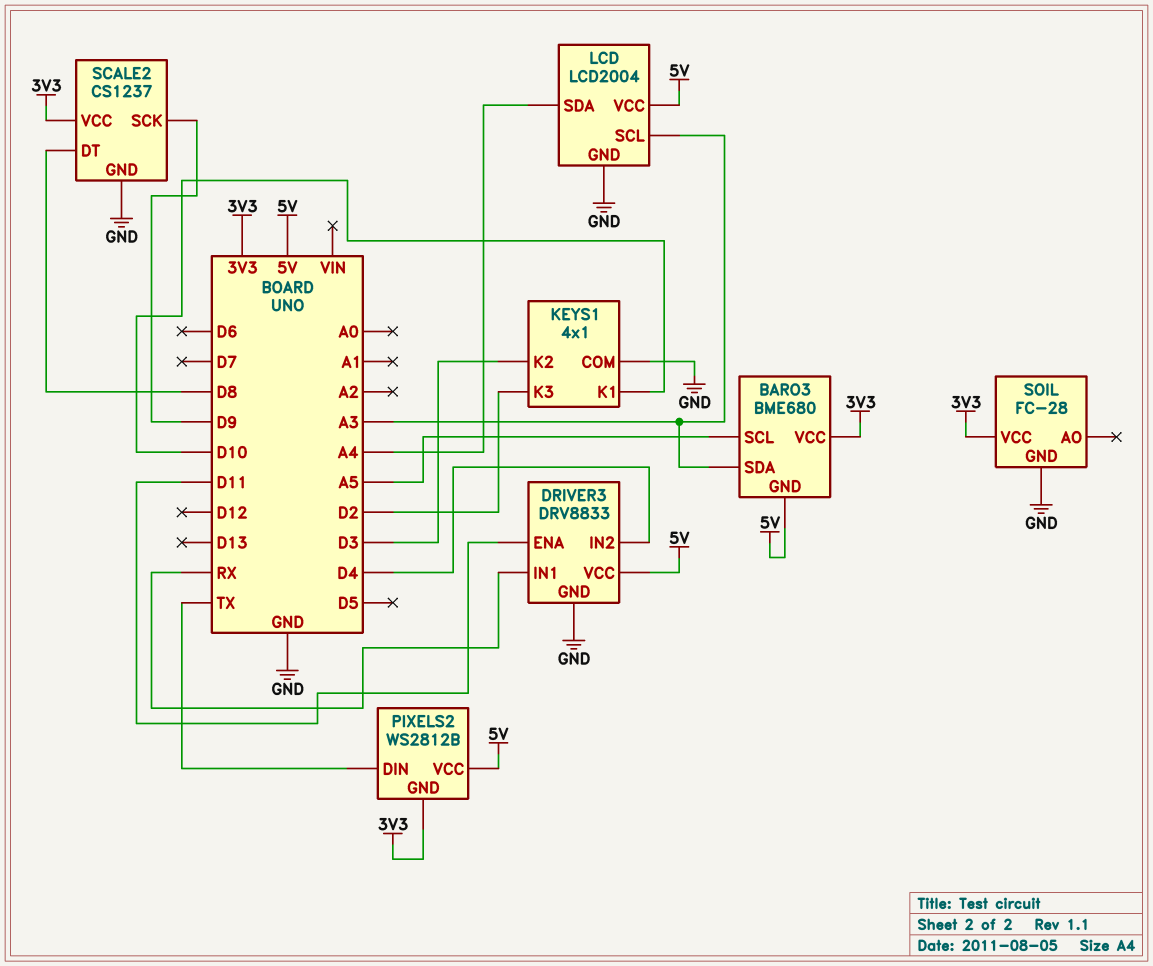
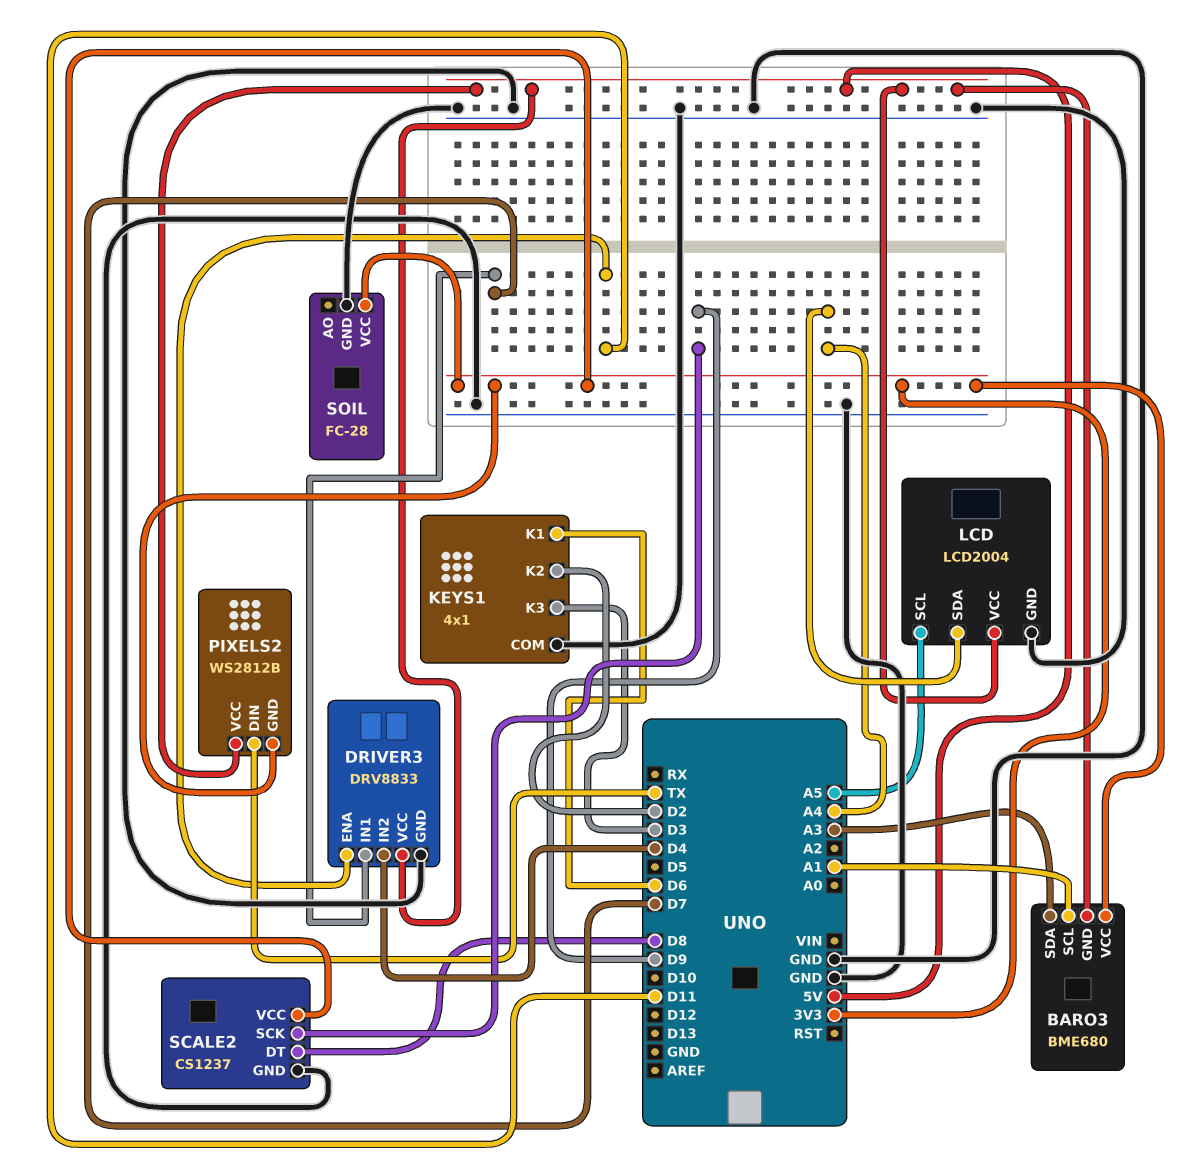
BARO3 pin SCL: A5 -> A1
DRIVER3 pin IN1: RX -> D7
KEYS1 pin K1: D10 -> D6
KEYS1 pin K2: D3 -> D2
KEYS1 pin K3: D2 -> D3
LCD pin SCL: A3 -> A5

